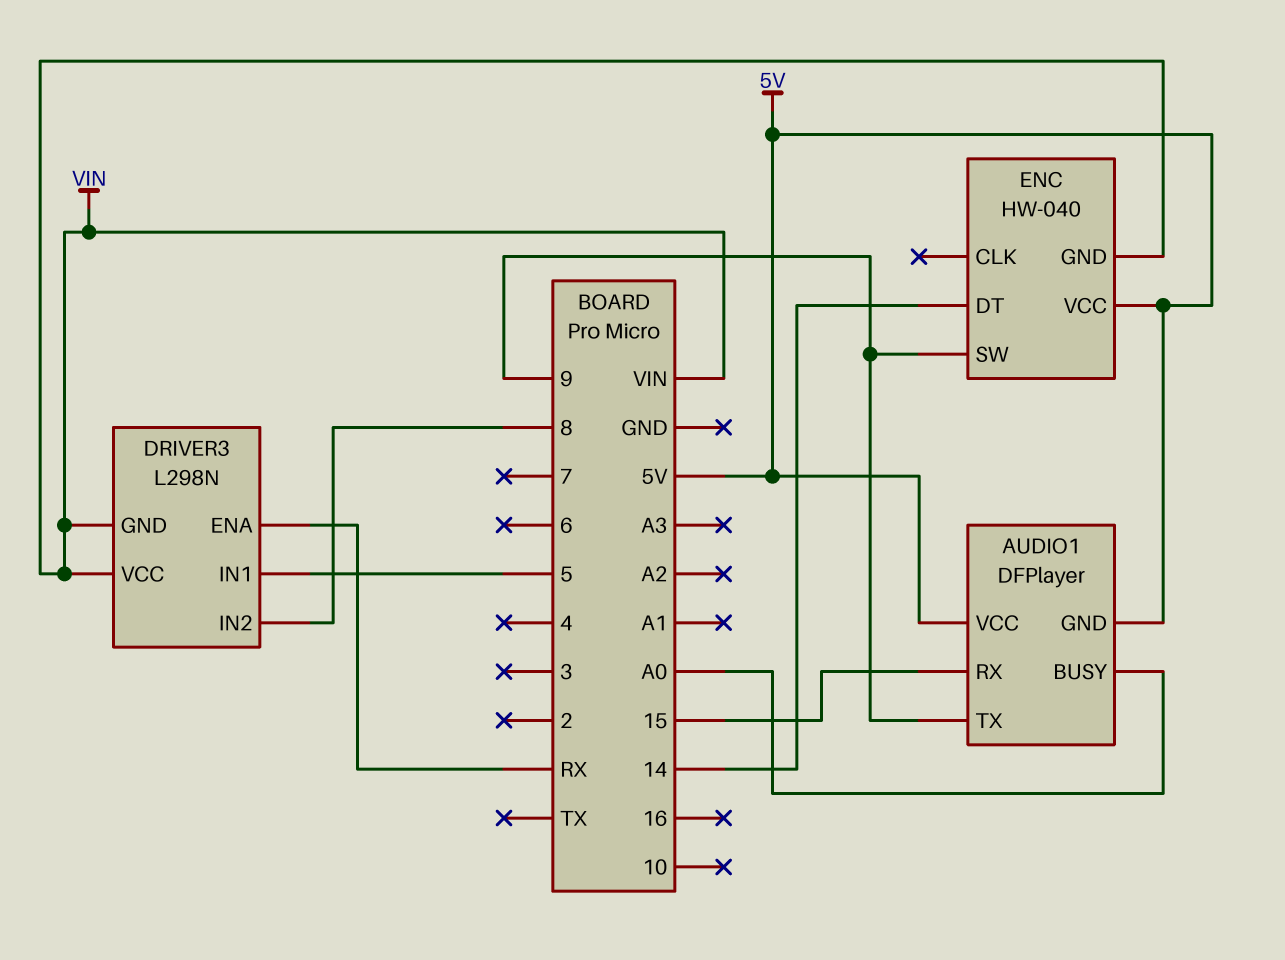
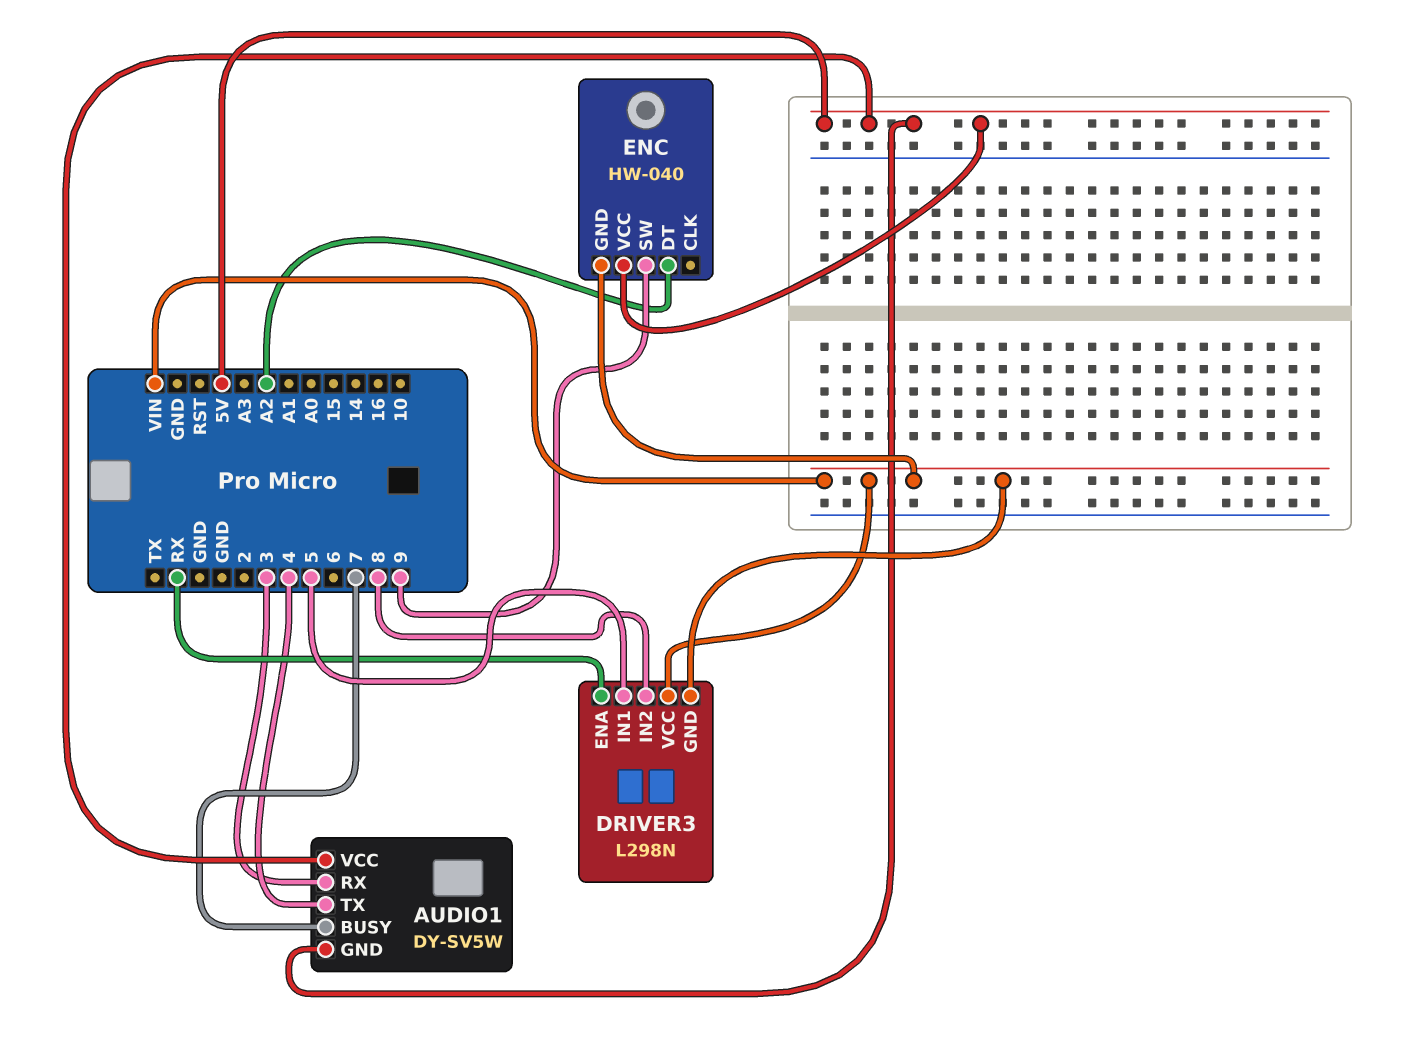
AUDIO1: DFPlayer -> DY-SV5W
AUDIO1 pin BUSY: A0 -> 7
AUDIO1 pin RX: 15 -> 3
AUDIO1 pin TX: 9 -> 4
ENC pin DT: 14 -> A2

